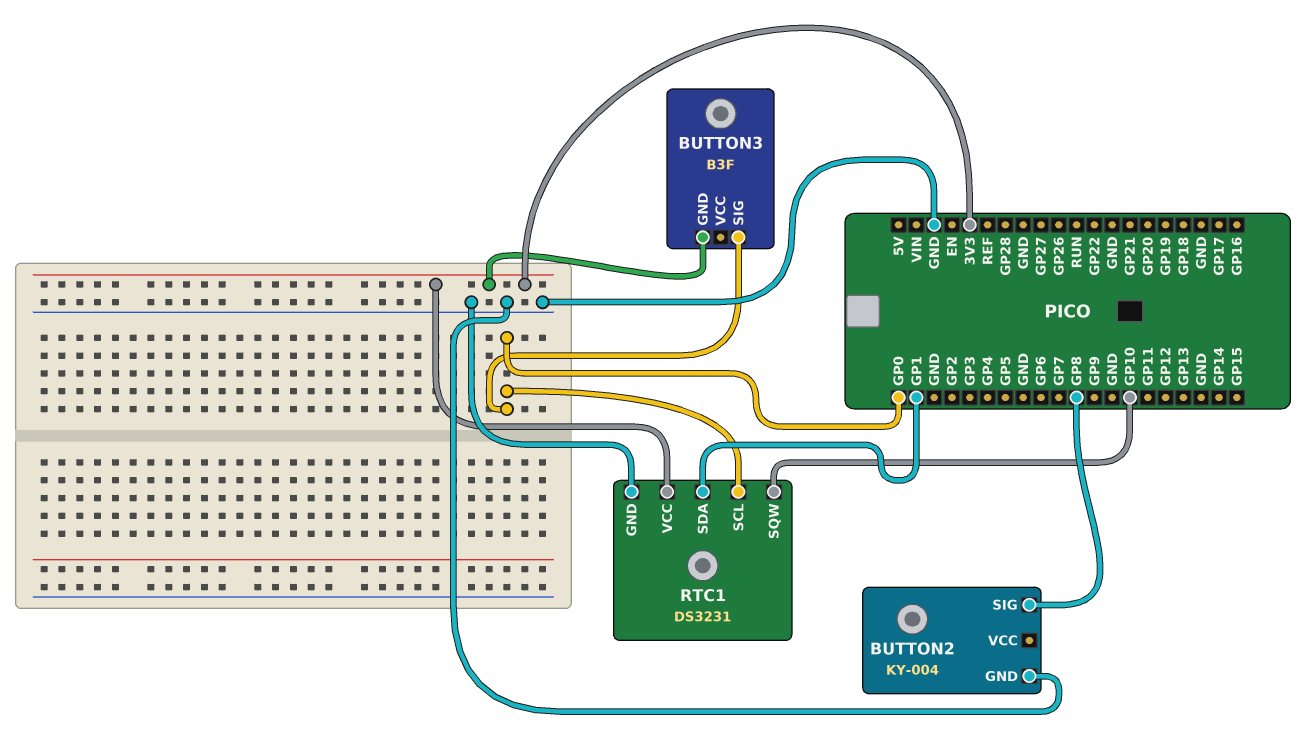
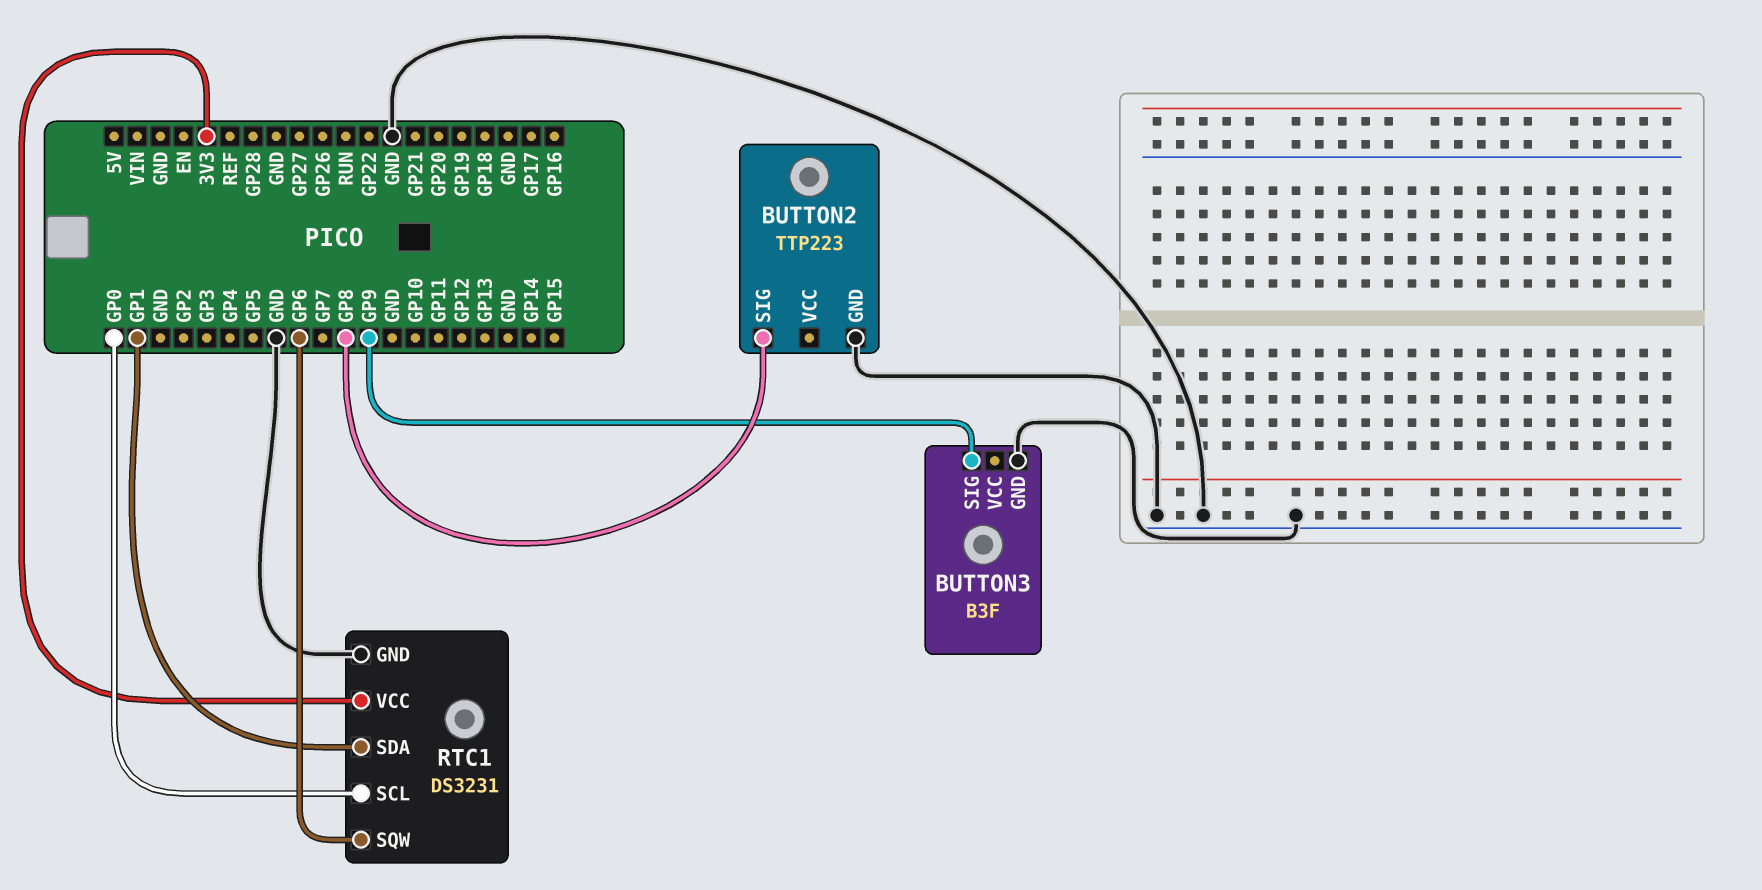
BUTTON2: KY-004 -> TTP223
BUTTON3 pin GND: 3V3 -> GND
BUTTON3 pin SIG: GP0 -> GP9
RTC1 pin SQW: GP10 -> GP6

